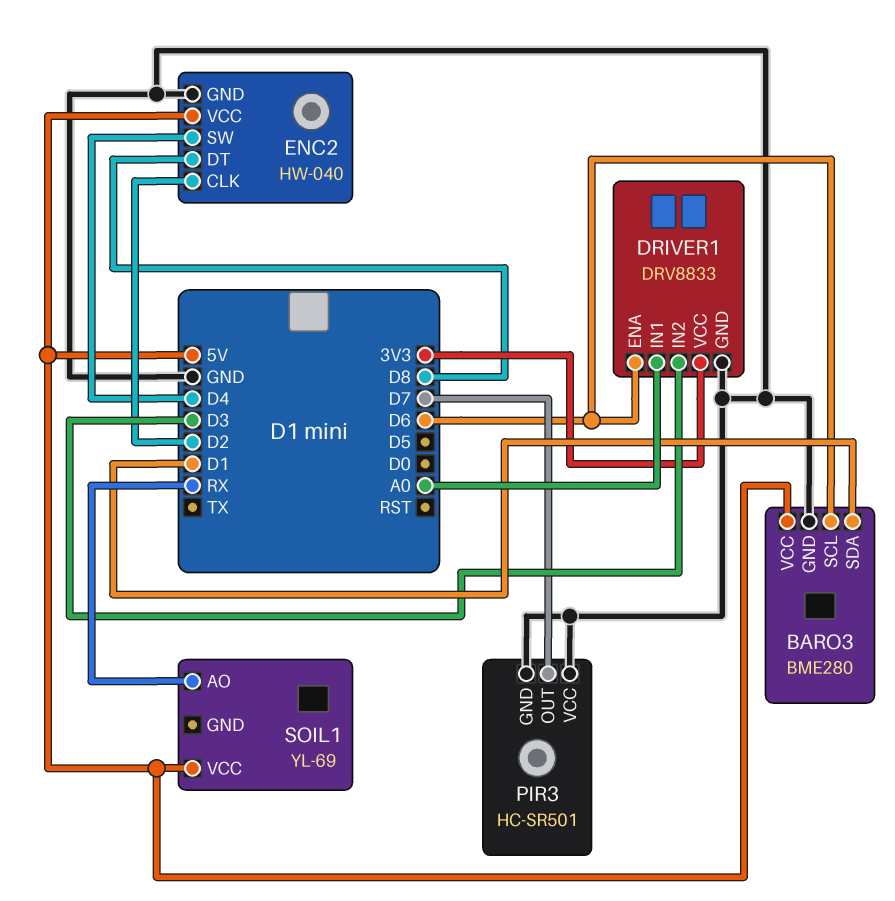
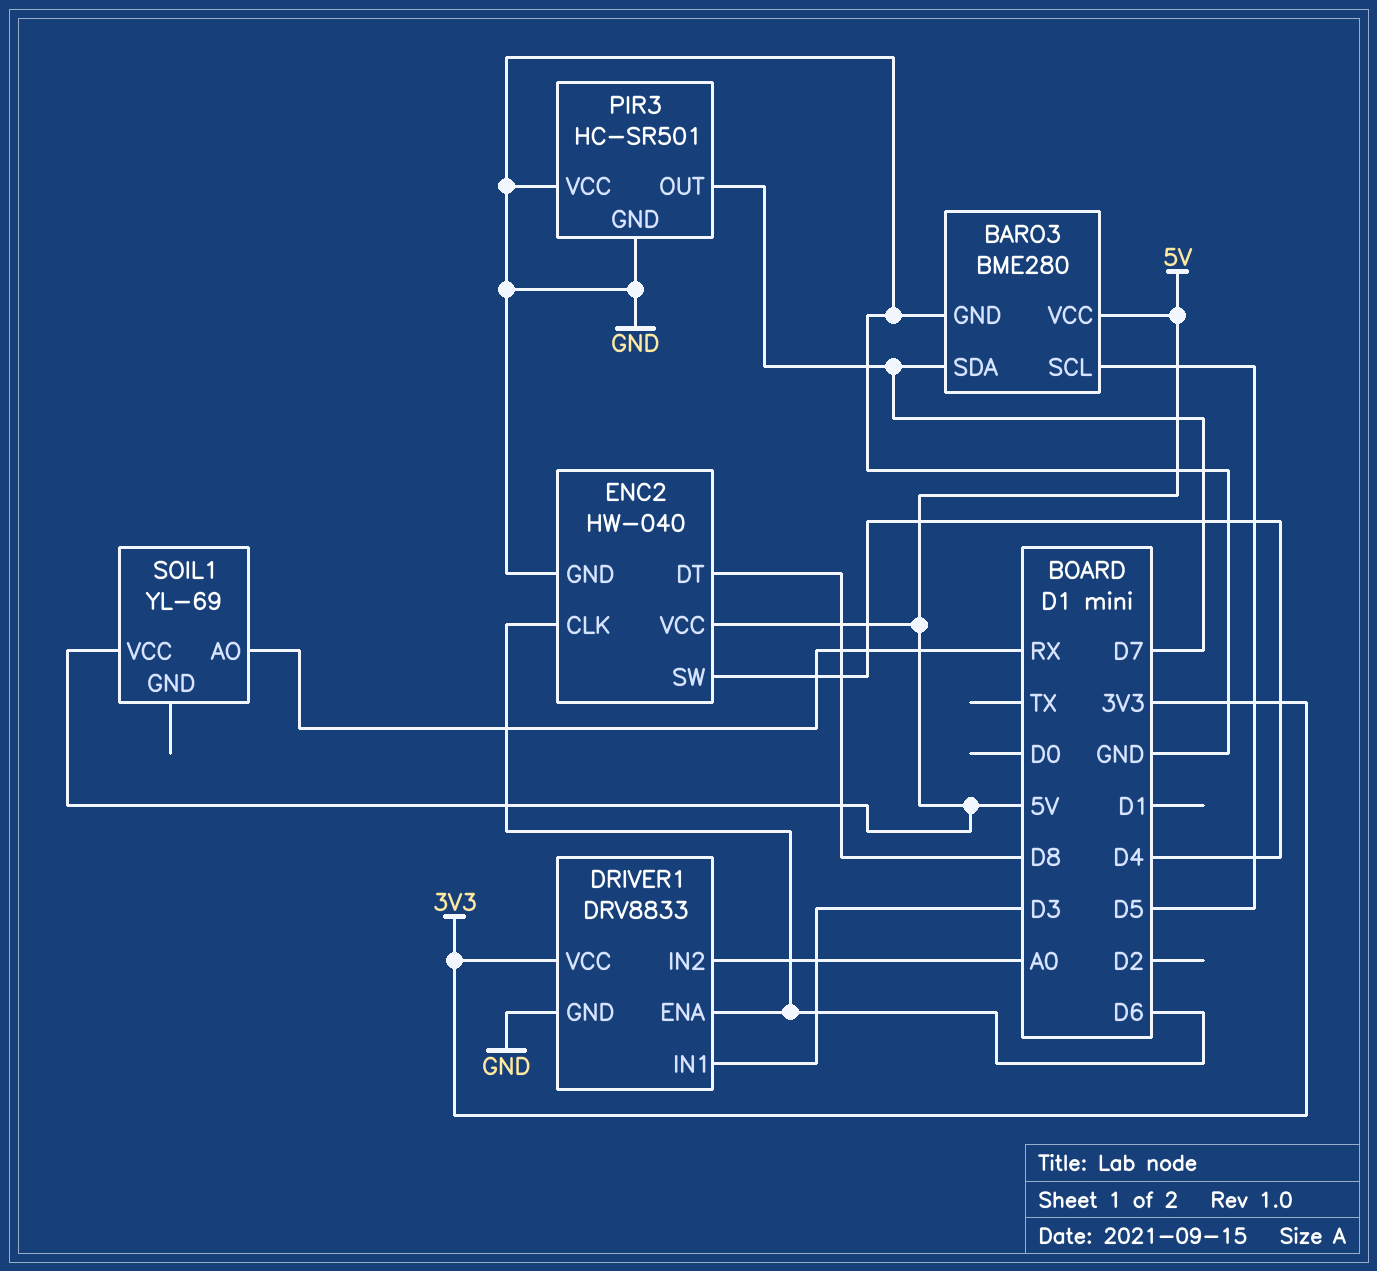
BARO3 pin SCL: D6 -> D5
BARO3 pin SDA: D1 -> D7
DRIVER1 pin IN1: A0 -> D3
DRIVER1 pin IN2: D3 -> A0
ENC2 pin CLK: D2 -> D6

